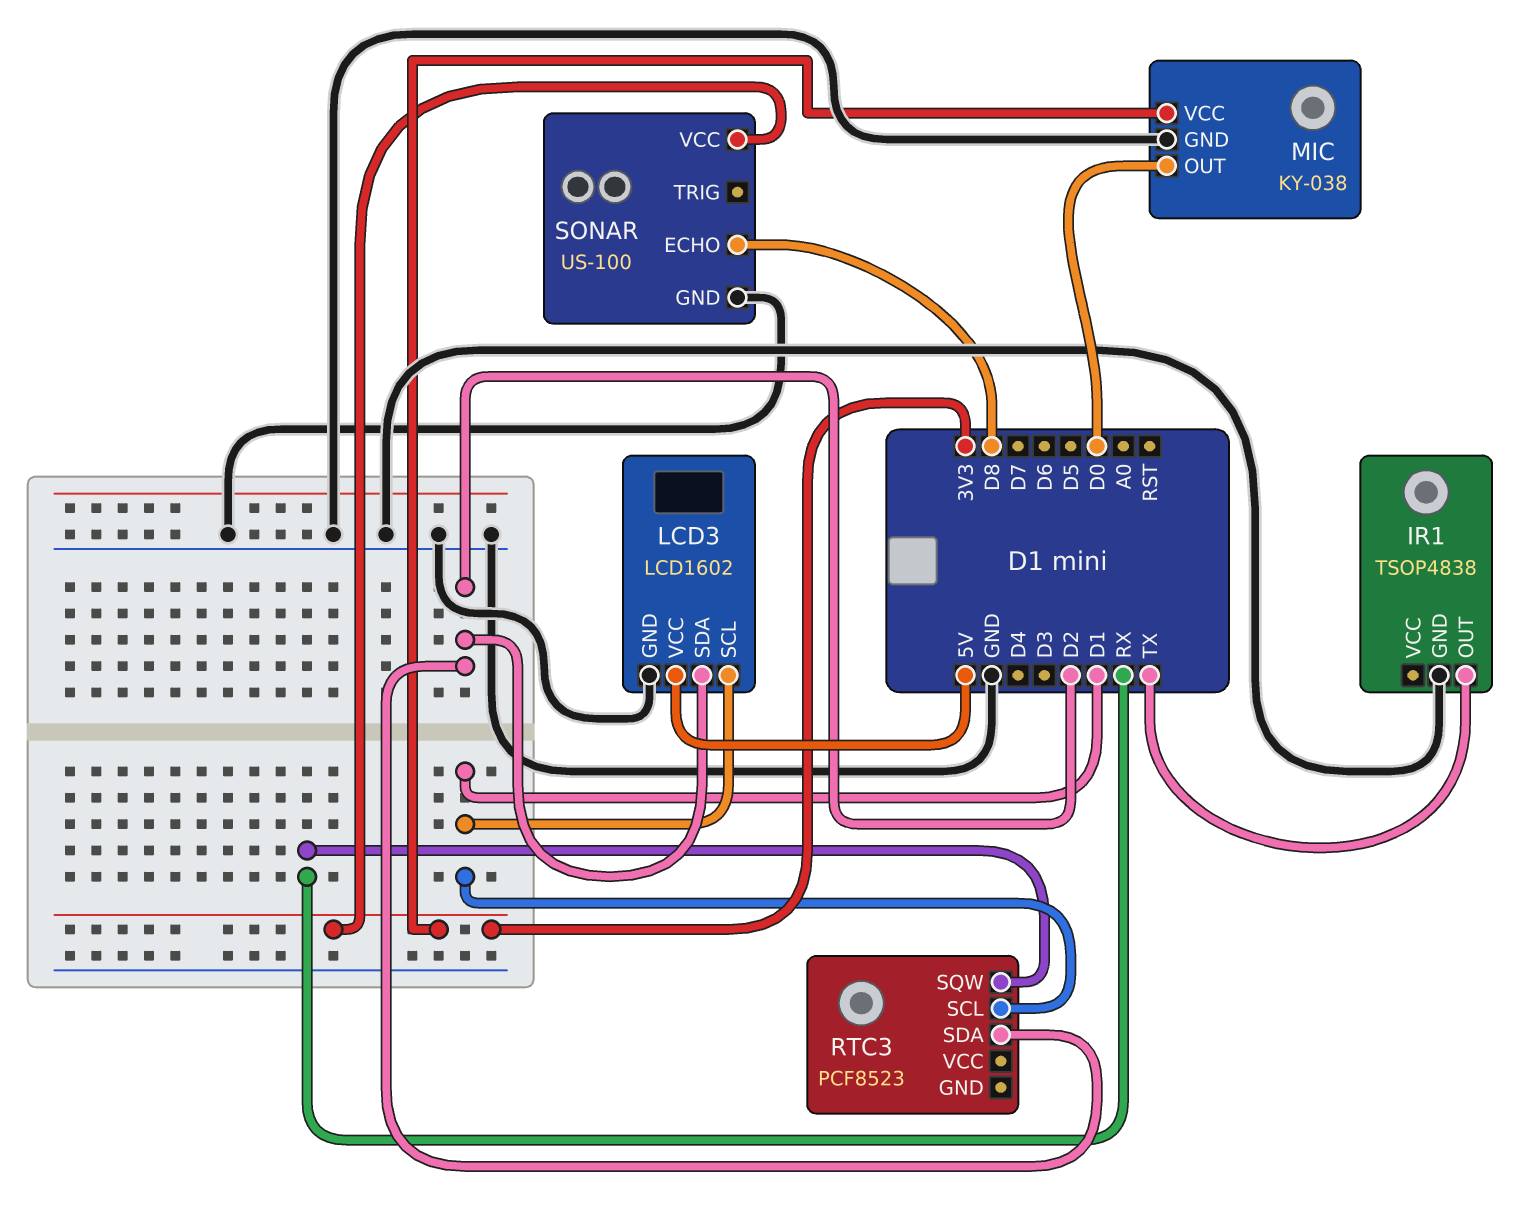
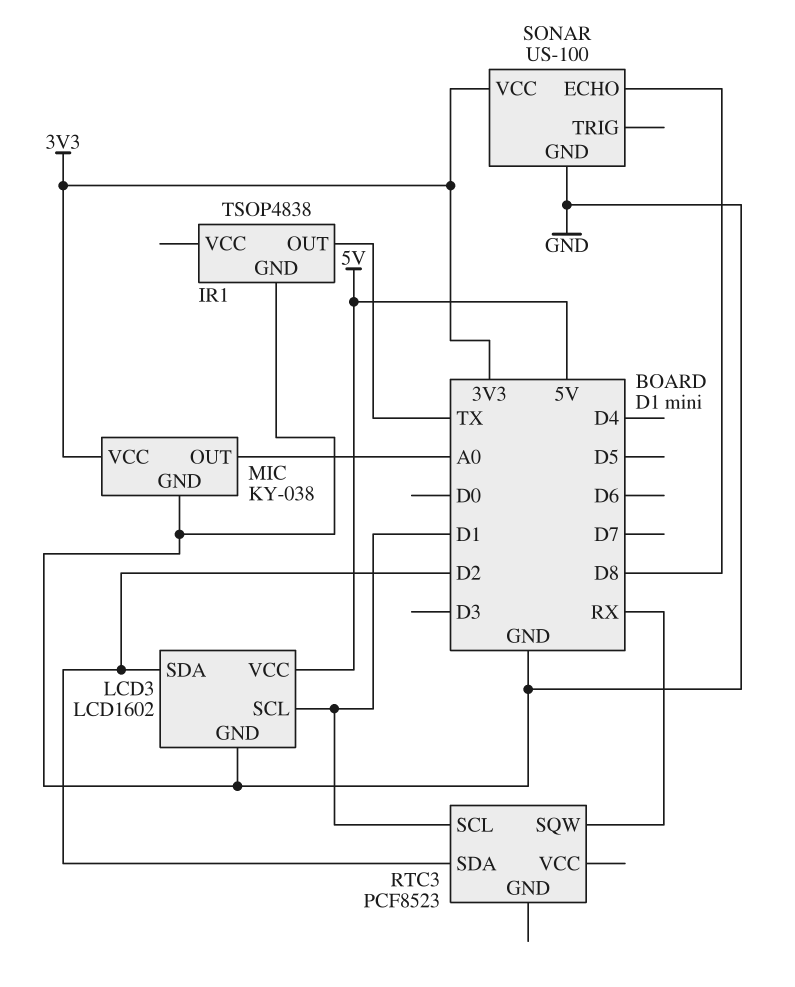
MIC pin OUT: D0 -> A0

